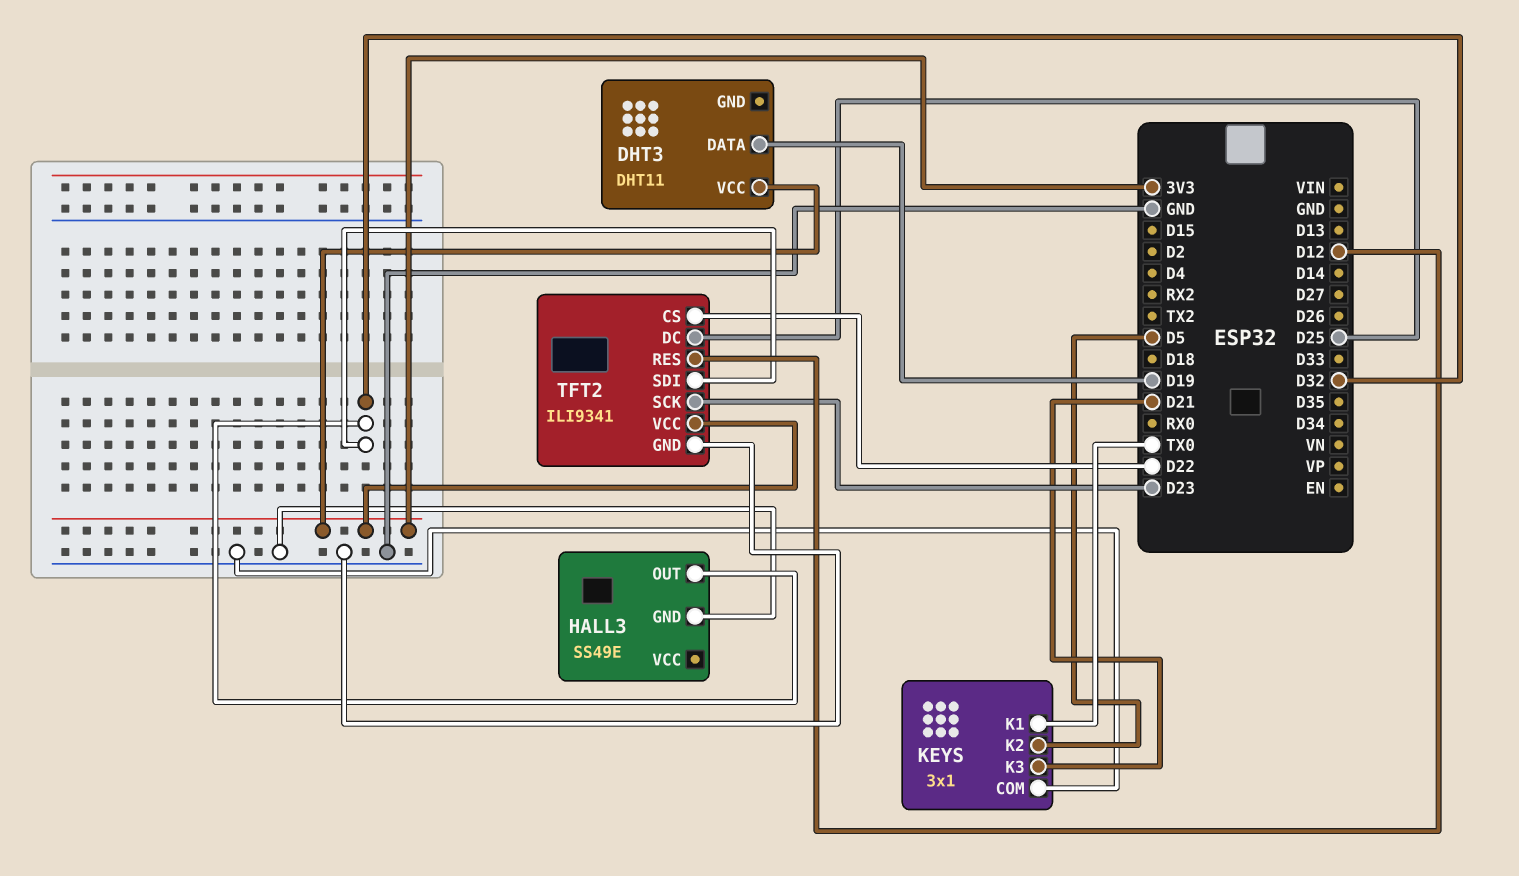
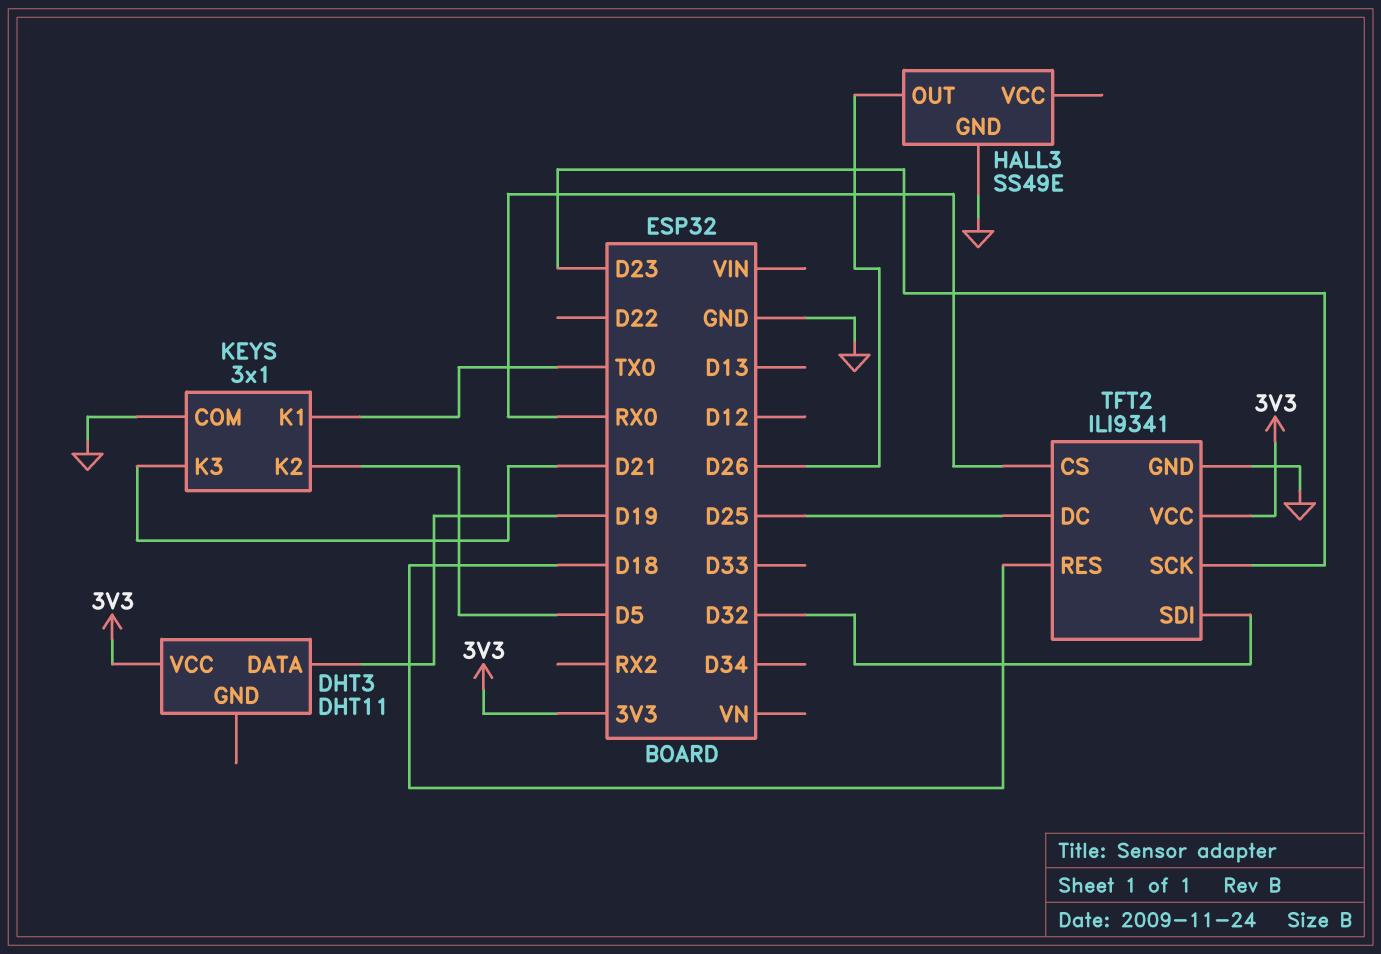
HALL3 pin OUT: D32 -> D26
TFT2 pin CS: D22 -> RX0
TFT2 pin RES: D12 -> D18

